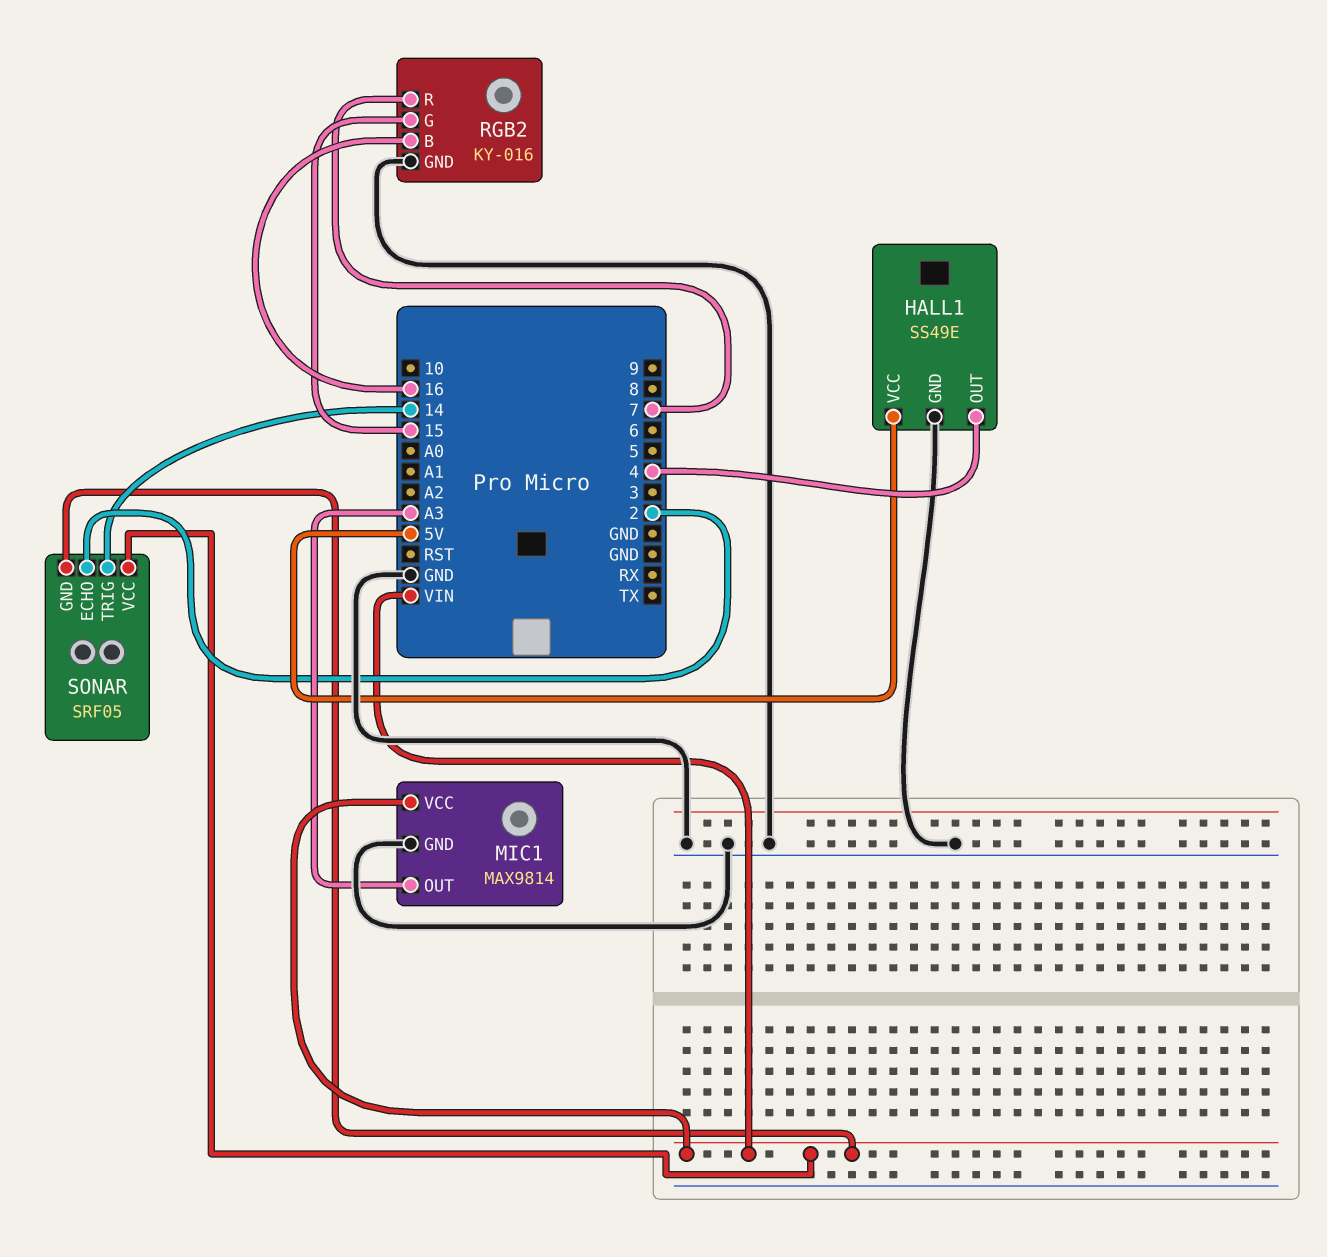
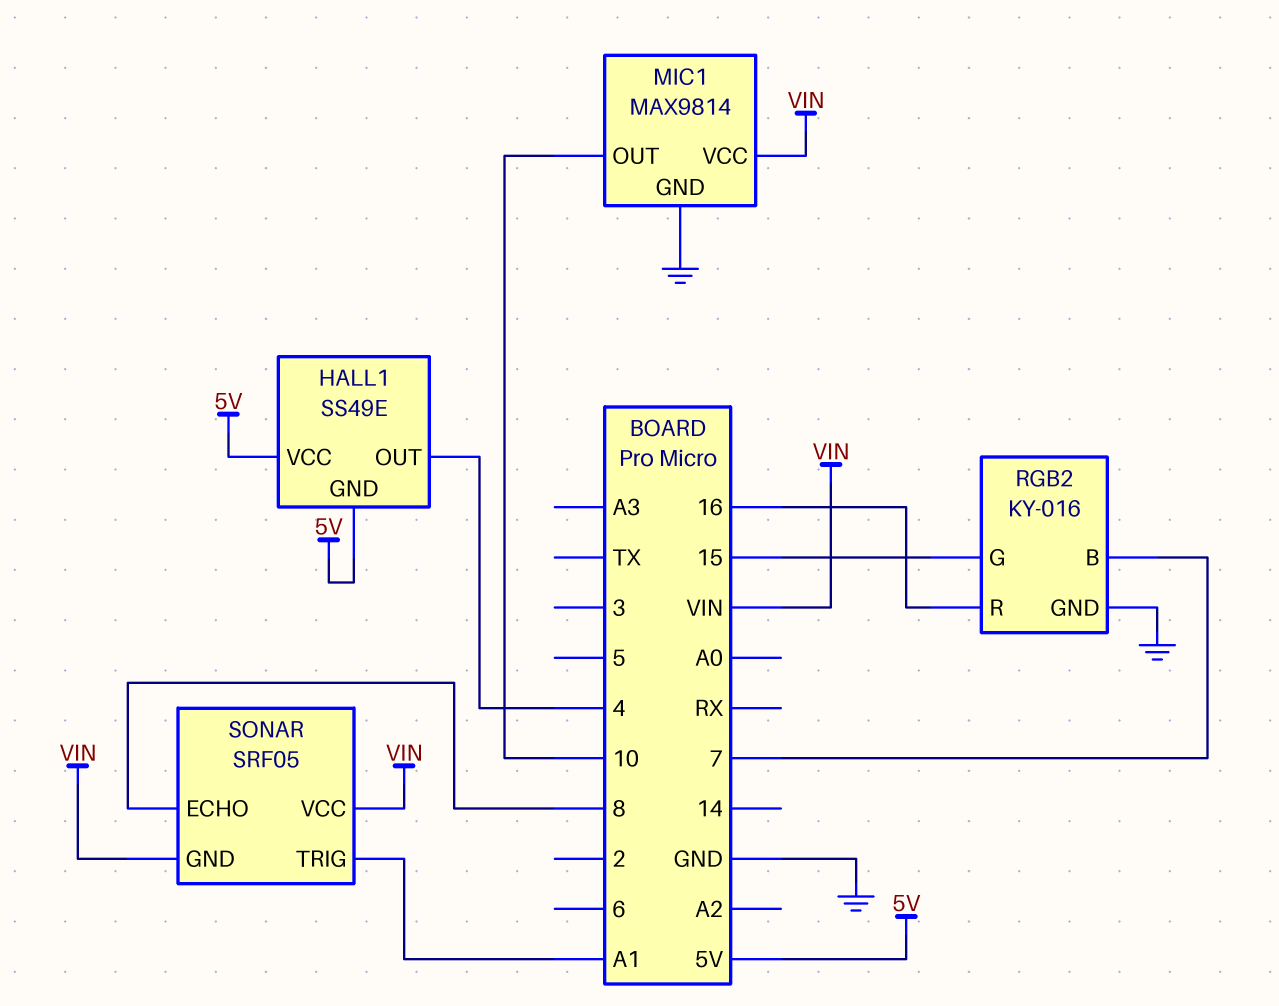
HALL1 pin GND: GND -> 5V
MIC1 pin OUT: A3 -> 10
RGB2 pin B: 16 -> 7
RGB2 pin R: 7 -> 16
SONAR pin ECHO: 2 -> 8
SONAR pin TRIG: 14 -> A1

